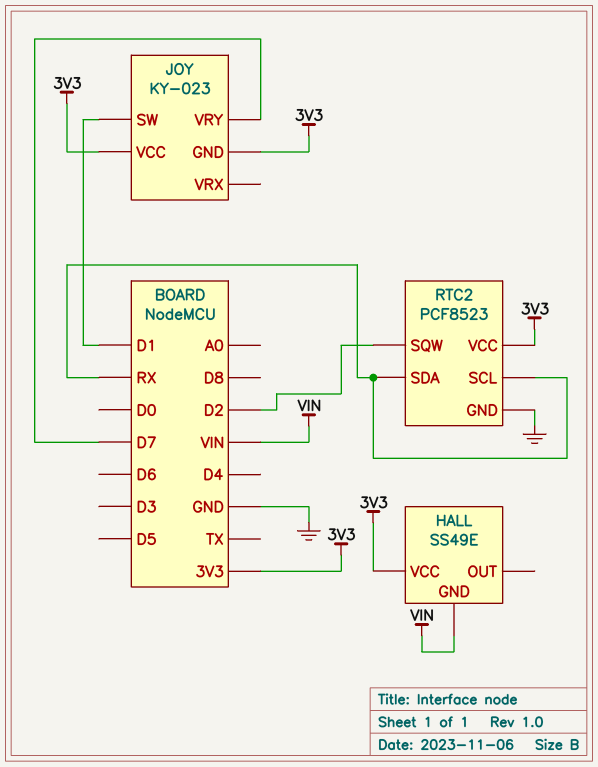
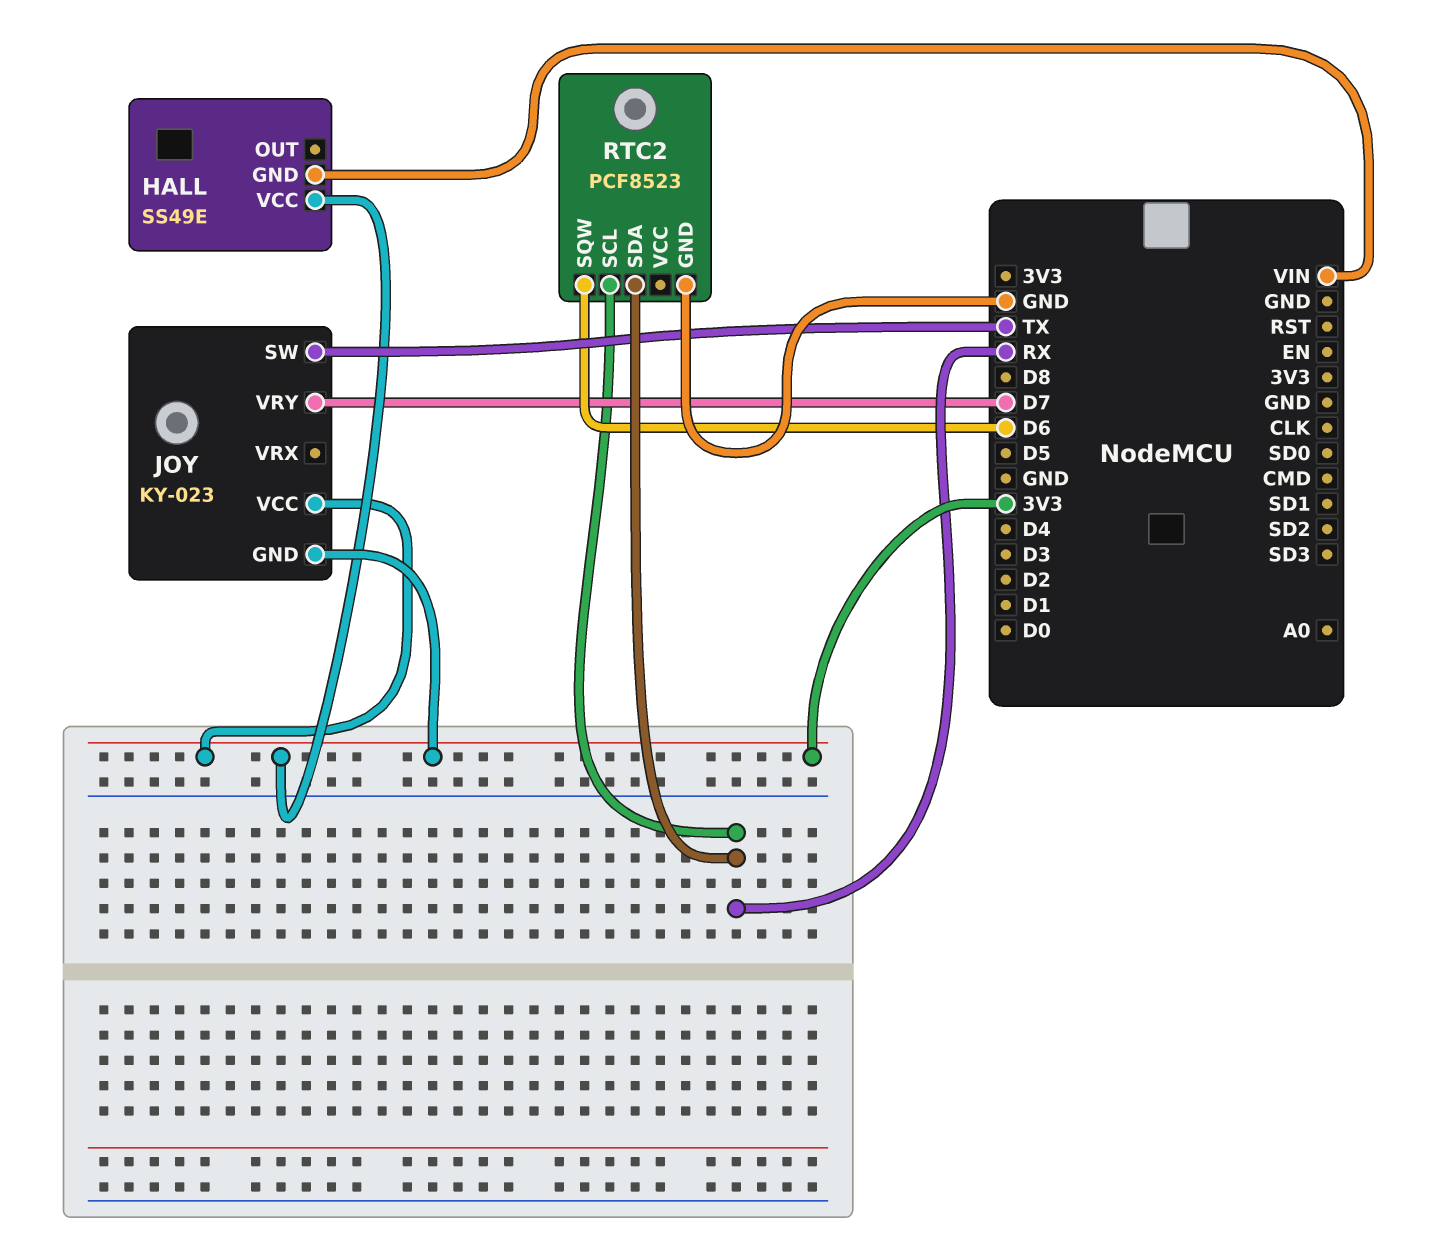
JOY pin SW: D1 -> TX
RTC2 pin SQW: D2 -> D6
RTC2 pin VCC: 3V3 -> none

